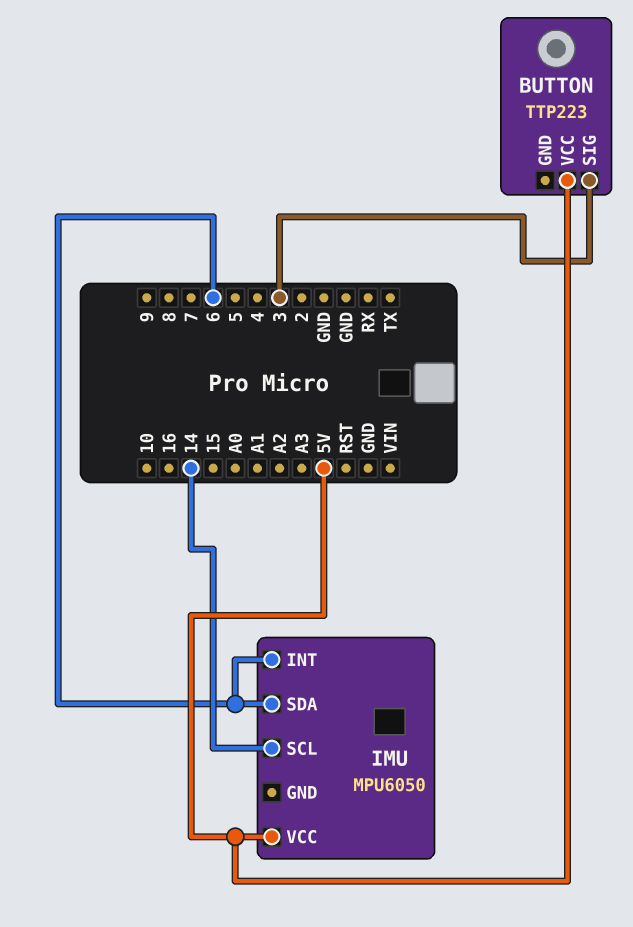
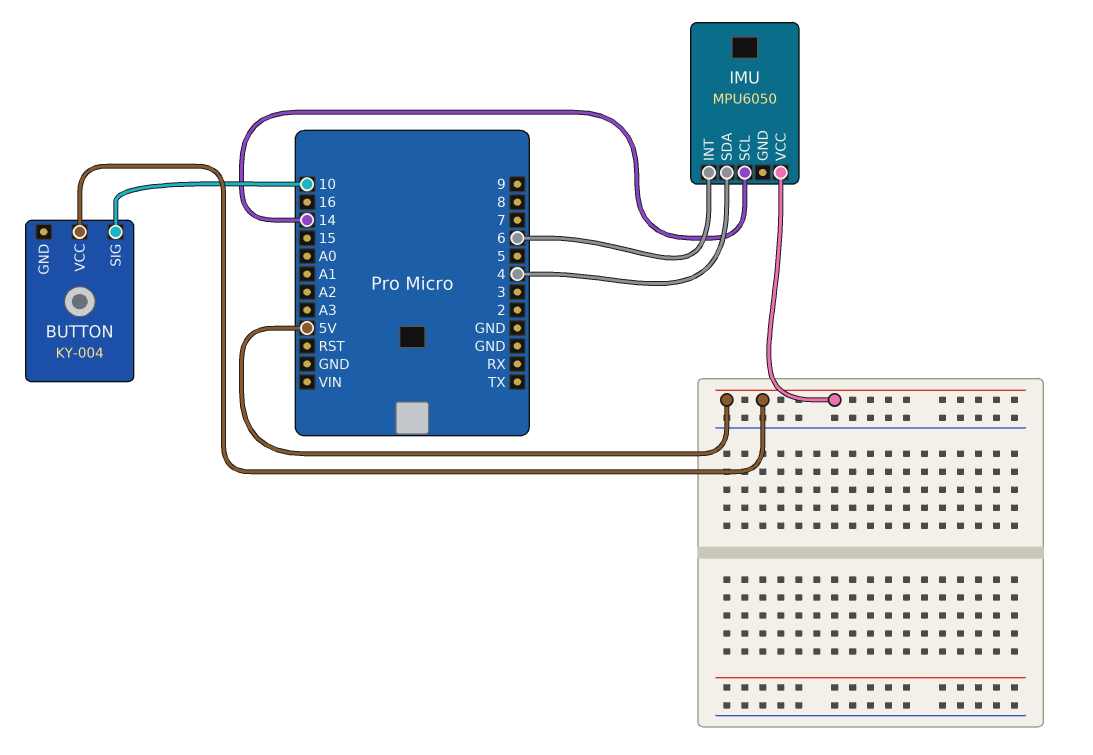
BUTTON: TTP223 -> KY-004
BUTTON pin SIG: 3 -> 10
IMU pin SDA: 6 -> 4

